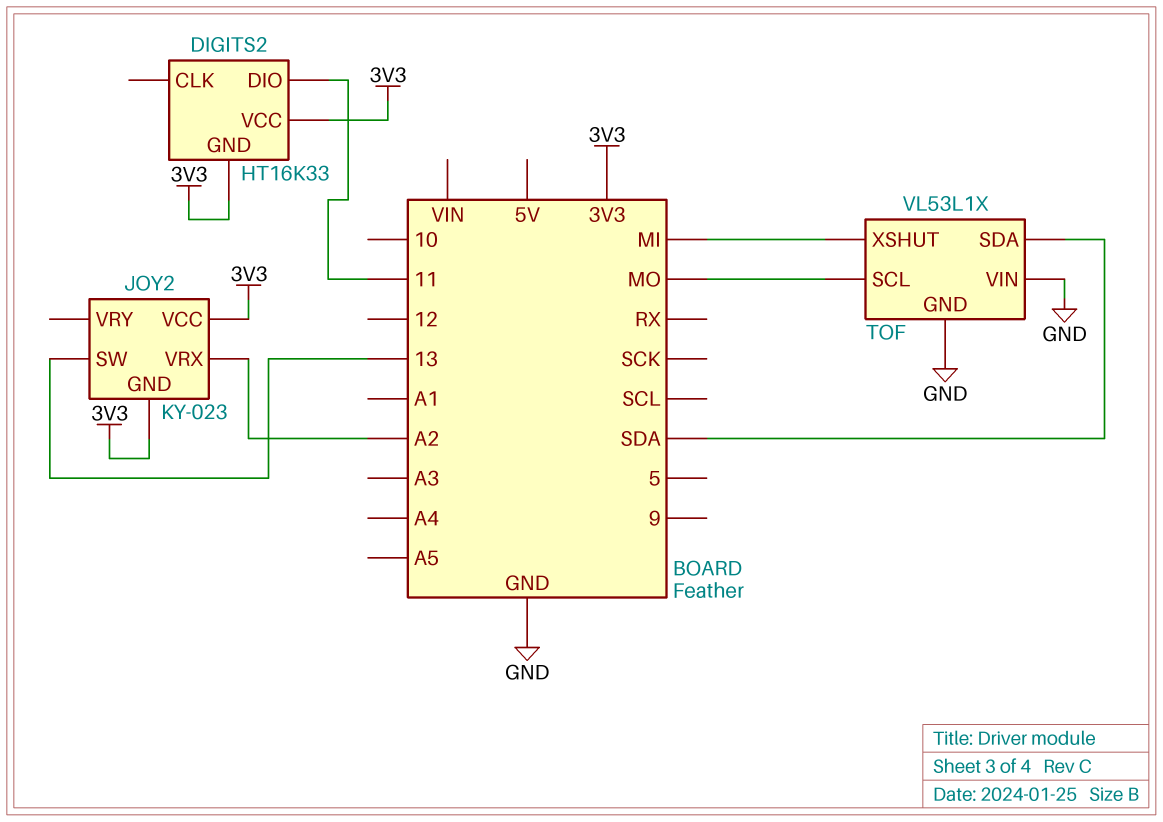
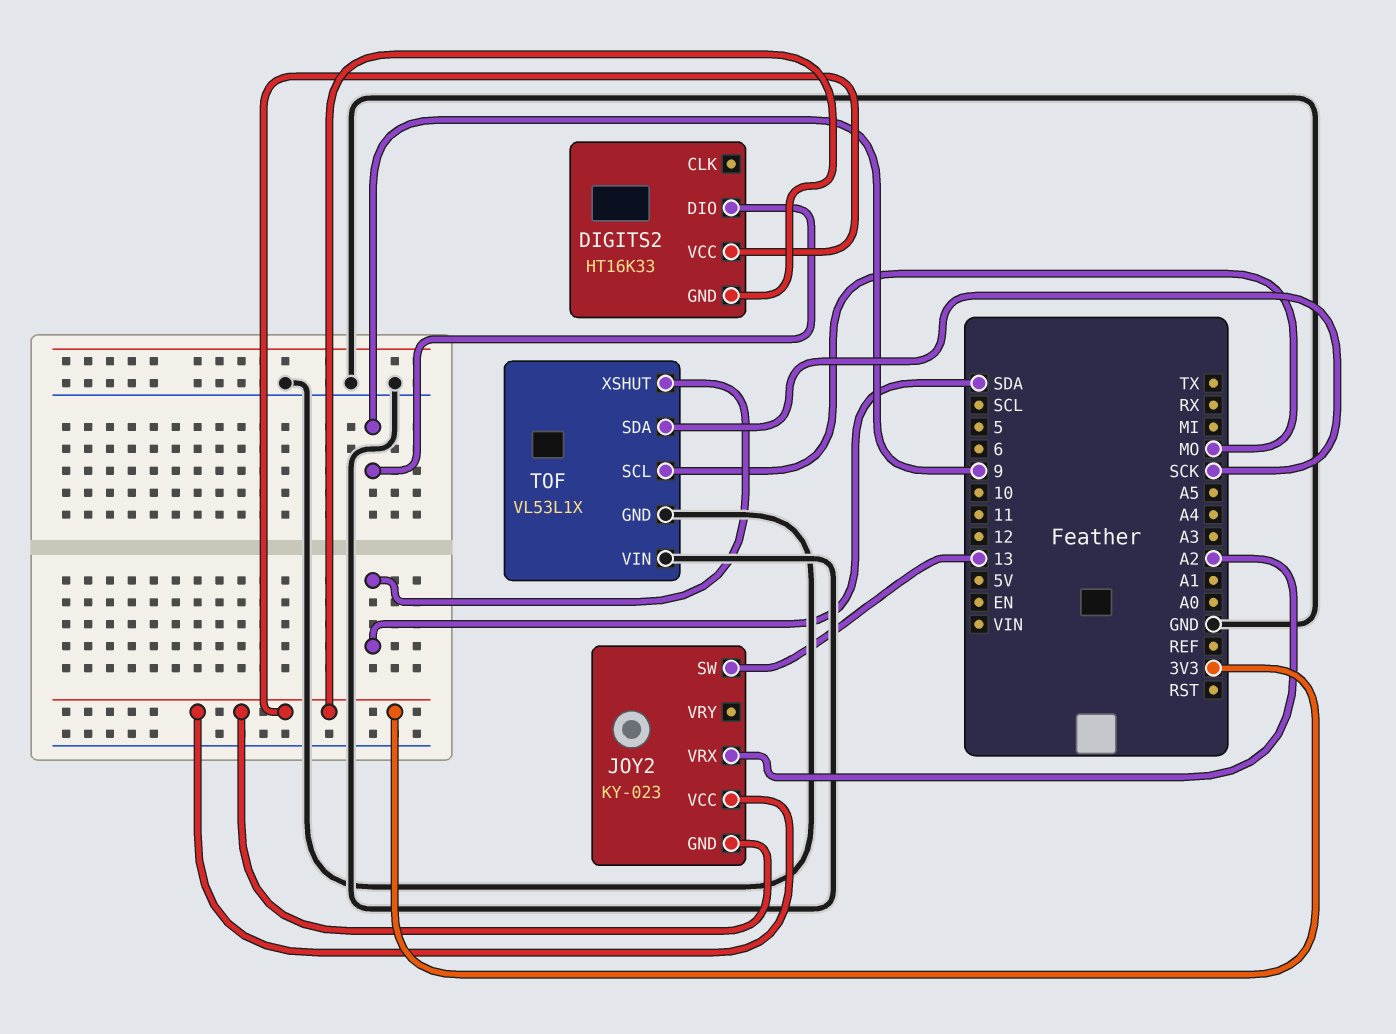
DIGITS2 pin DIO: 11 -> 9
TOF pin SDA: SDA -> SCK
TOF pin XSHUT: MI -> SDA

